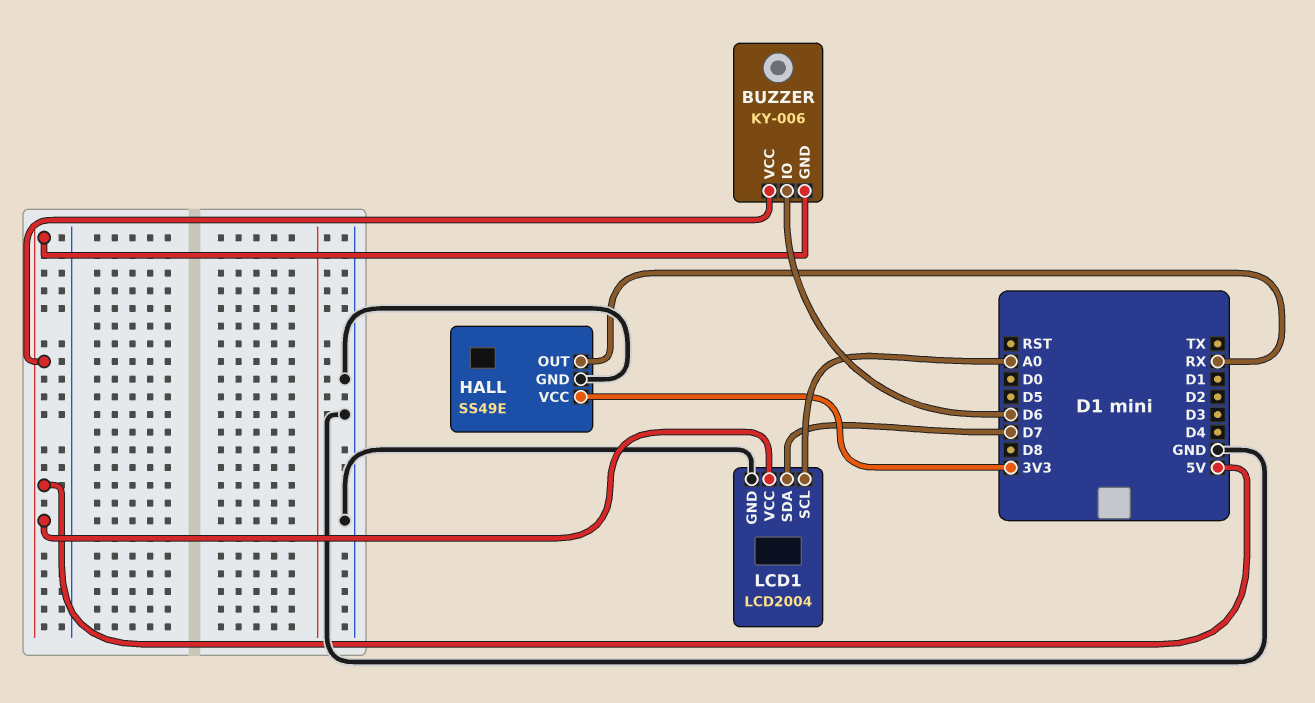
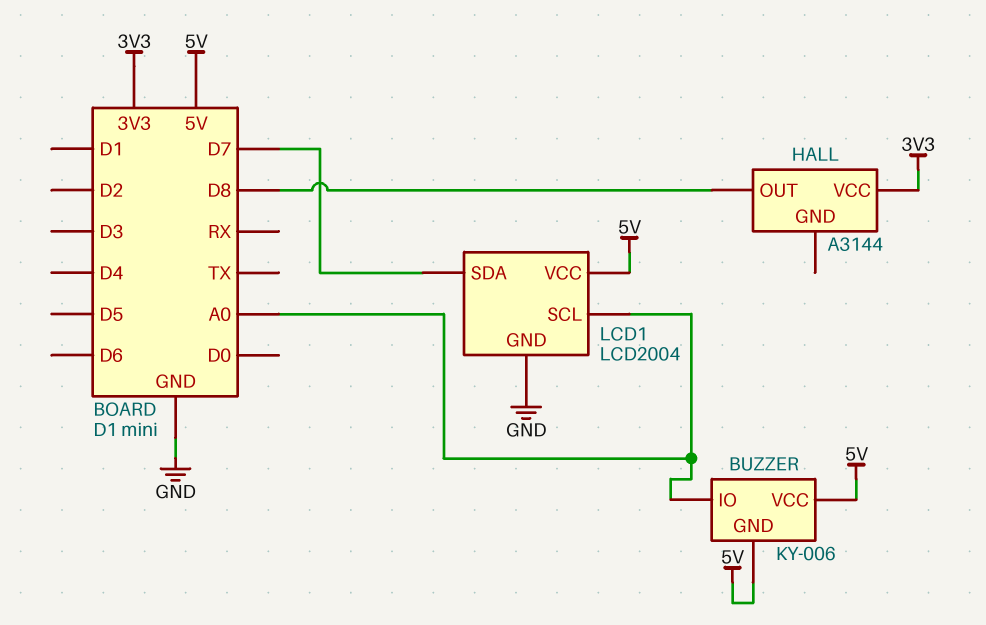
BUZZER pin IO: D6 -> A0
HALL: SS49E -> A3144
HALL pin GND: GND -> none
HALL pin OUT: RX -> D8

